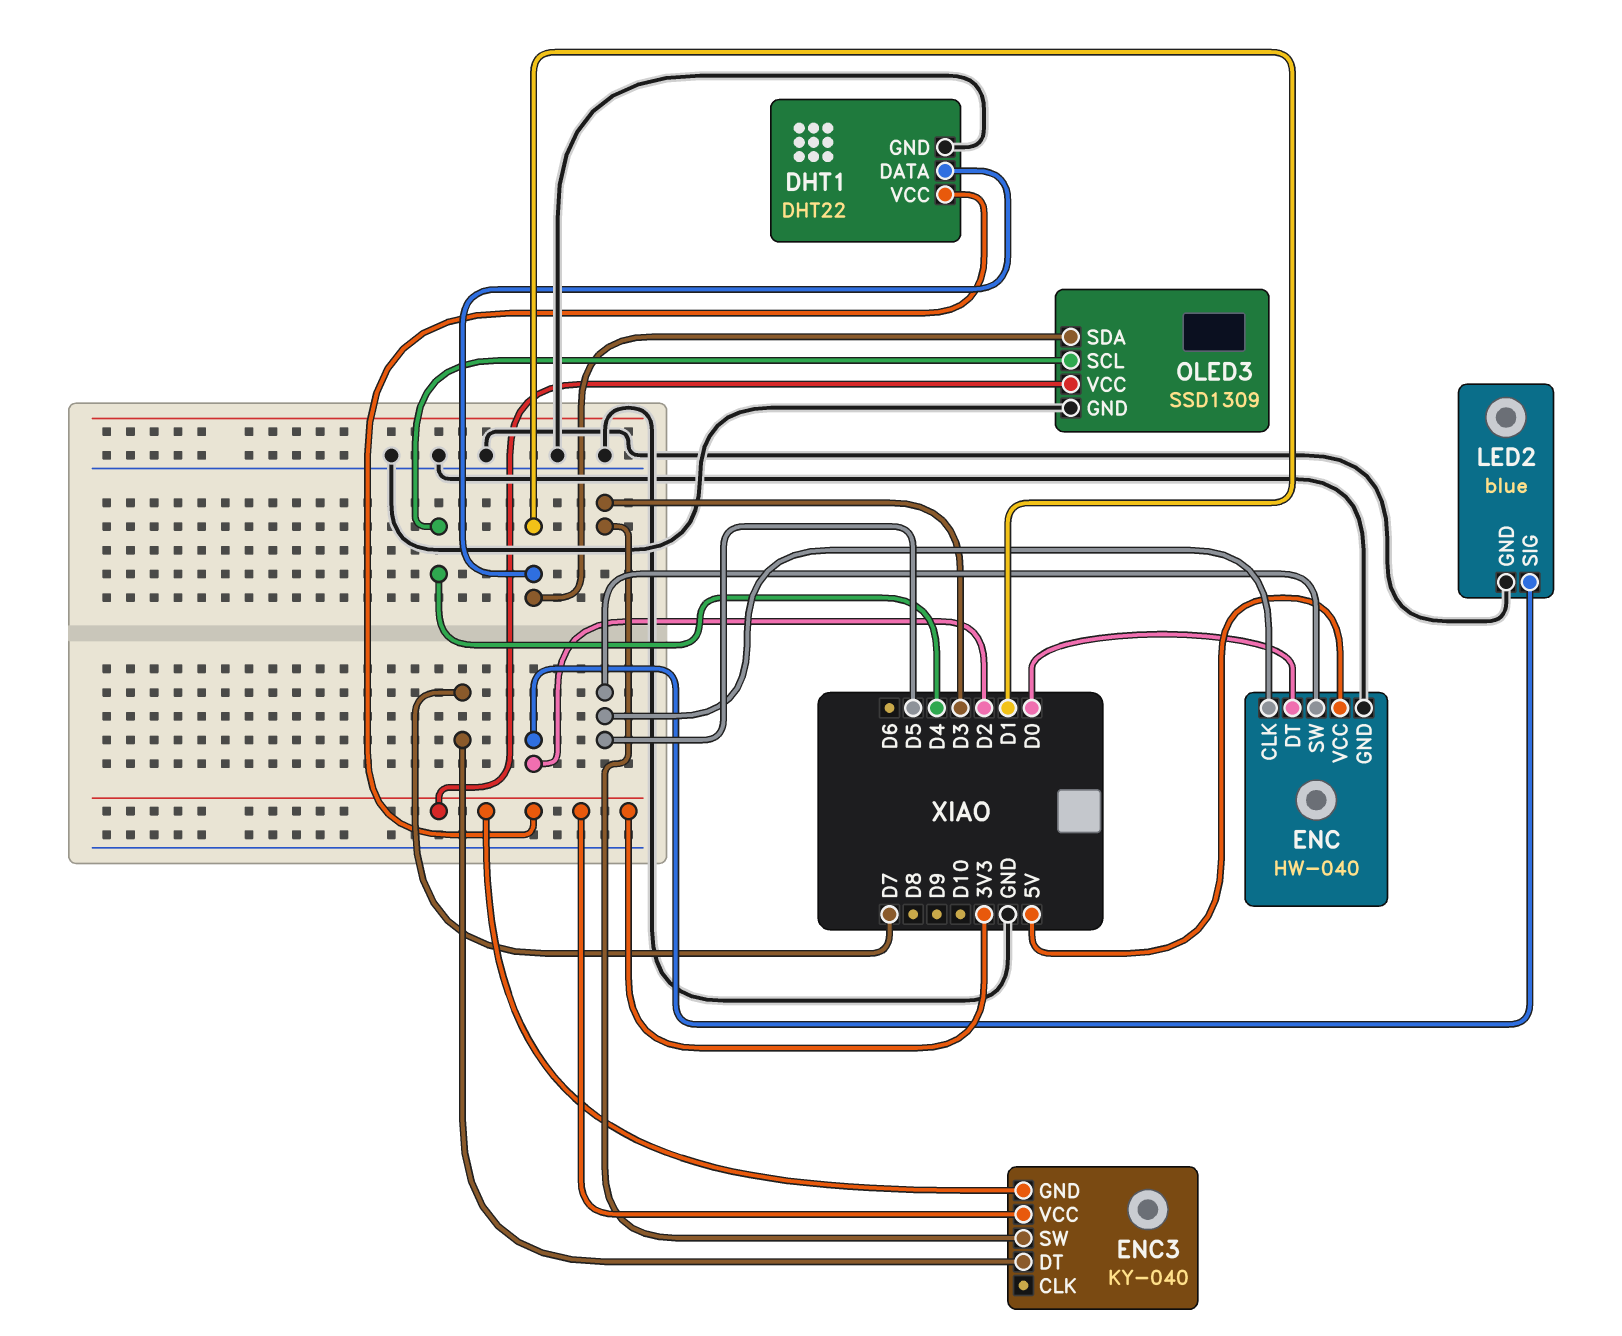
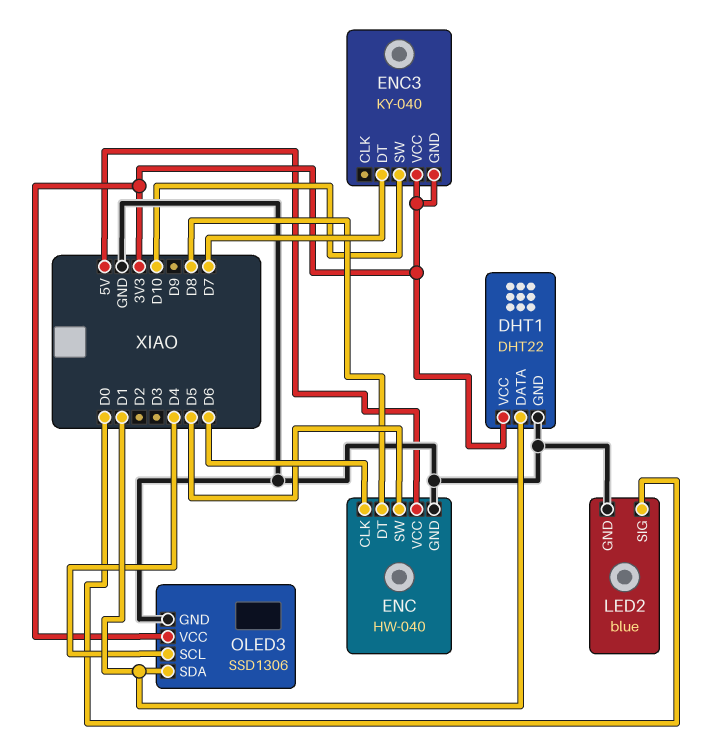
ENC pin CLK: D5 -> D6
ENC pin DT: D0 -> D8
ENC3 pin SW: D3 -> D10
LED2 pin SIG: D2 -> D0
OLED3: SSD1309 -> SSD1306

